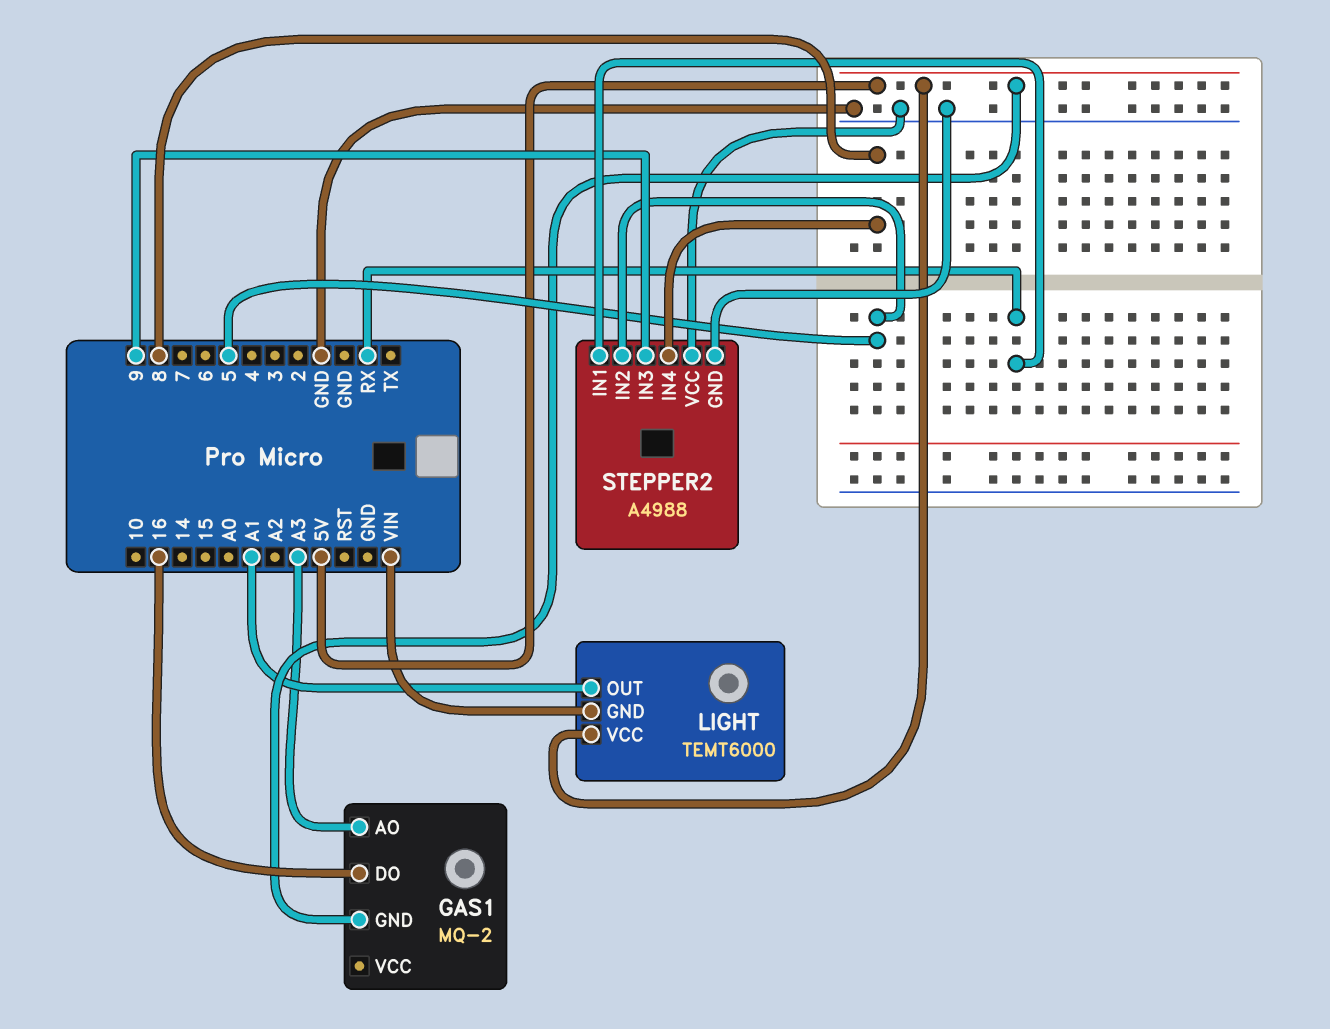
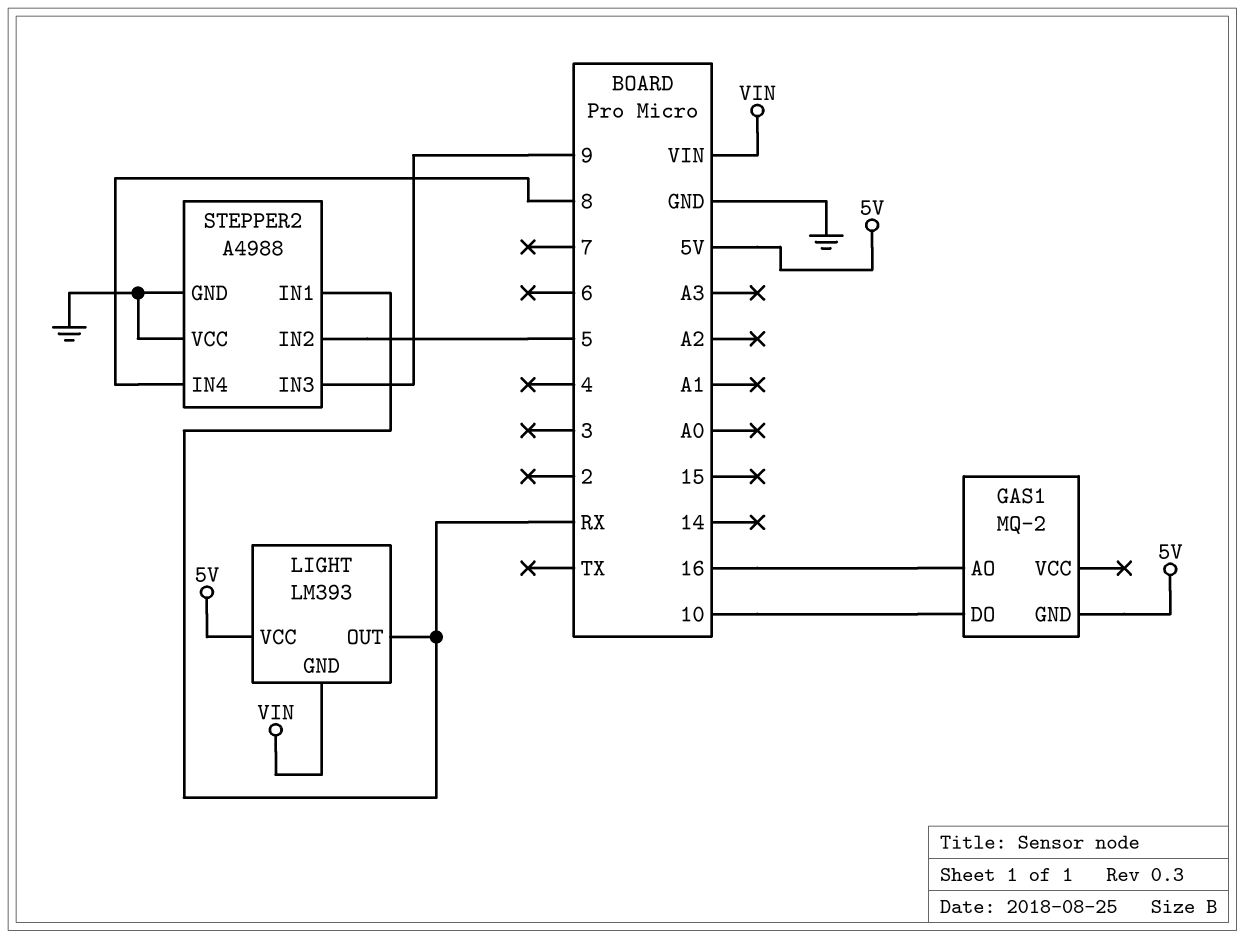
GAS1 pin AO: A3 -> 16
GAS1 pin DO: 16 -> 10
LIGHT: TEMT6000 -> LM393
LIGHT pin OUT: A1 -> RX

